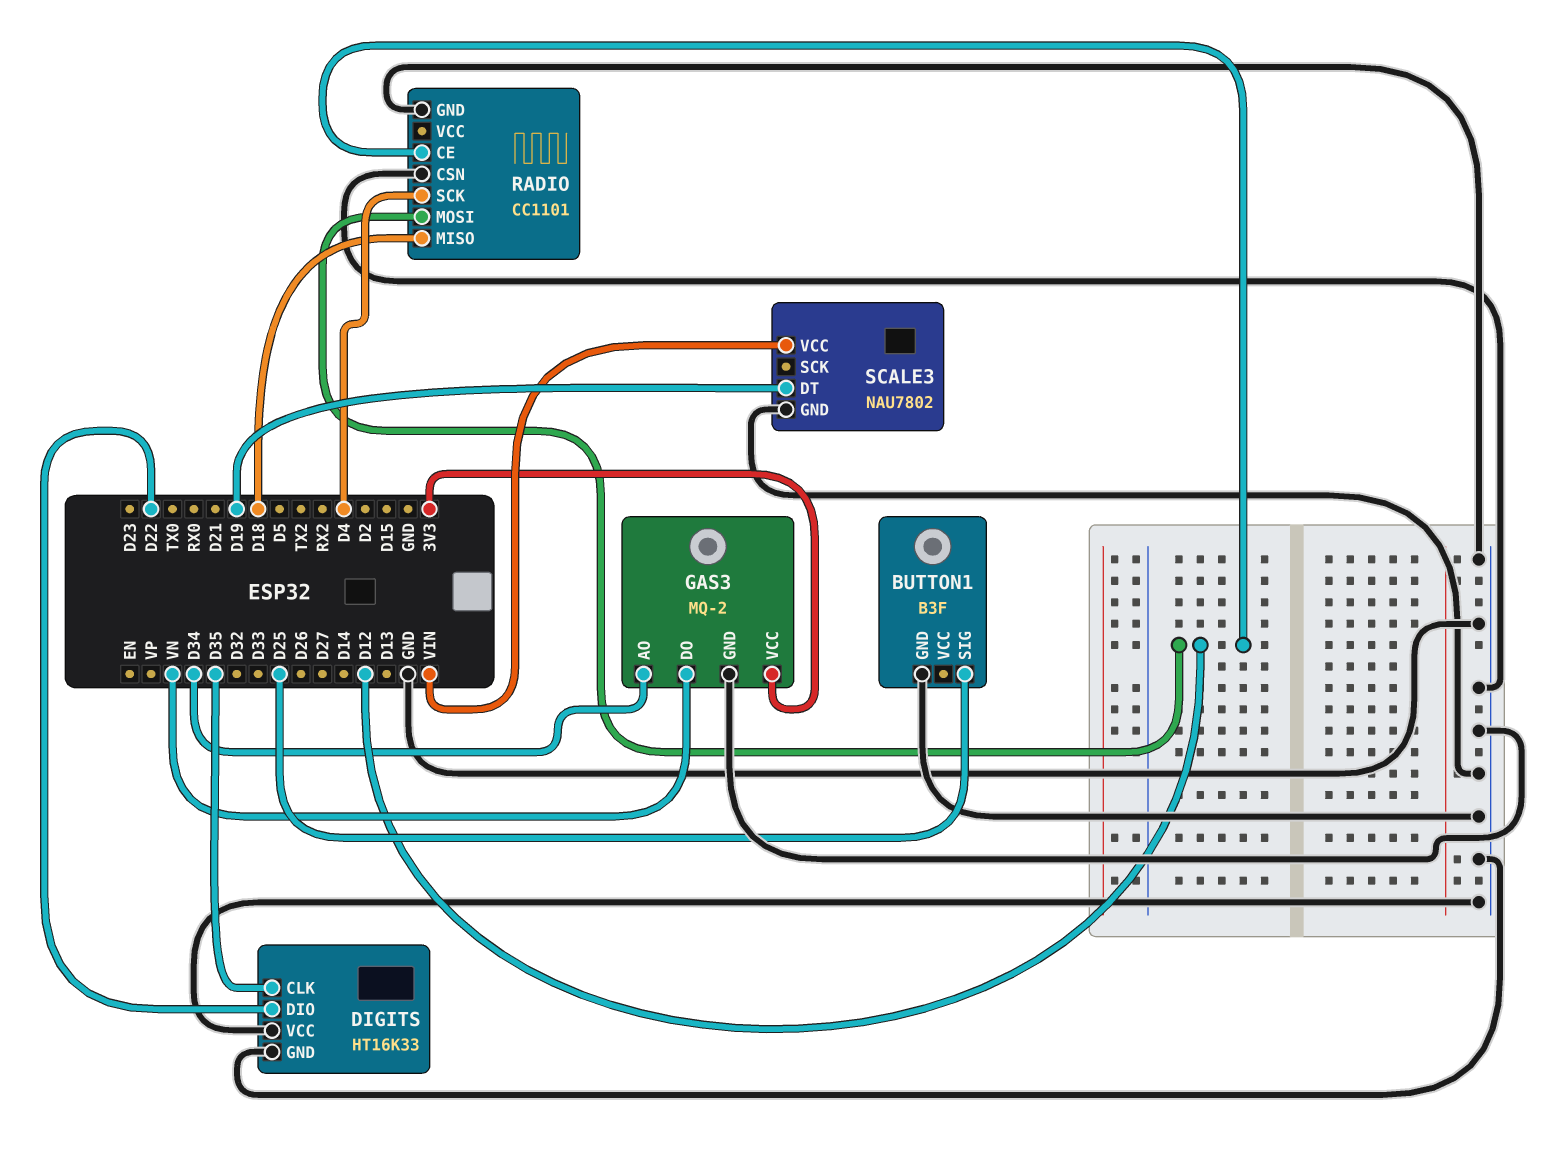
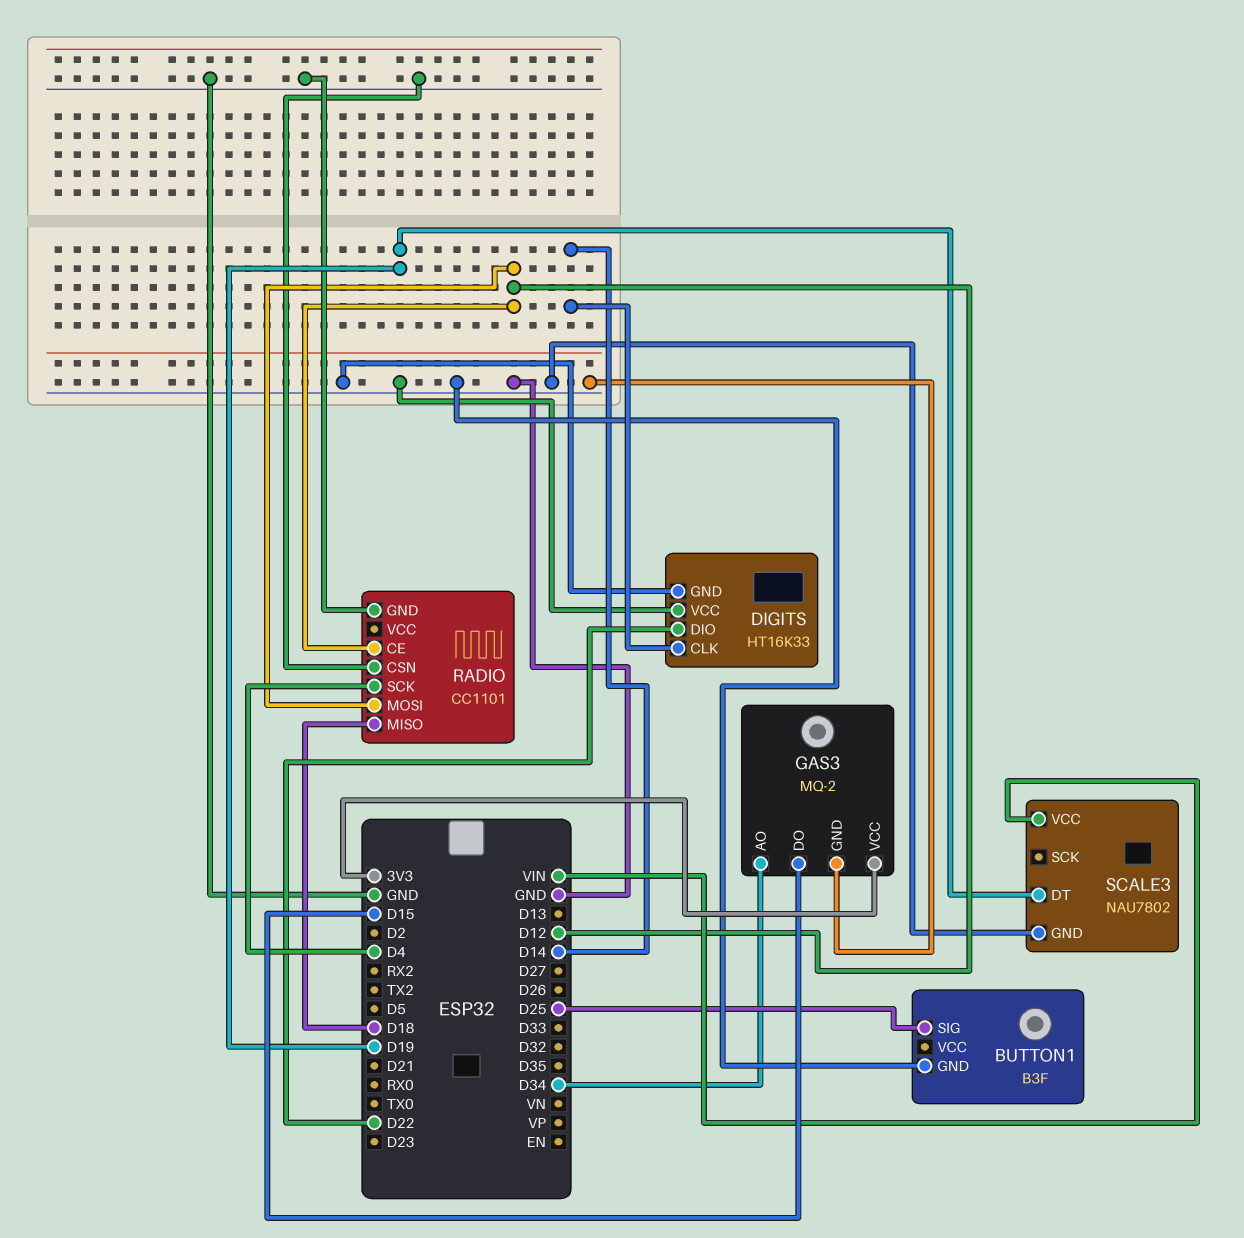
DIGITS pin CLK: D35 -> D14
GAS3 pin DO: VN -> D15

